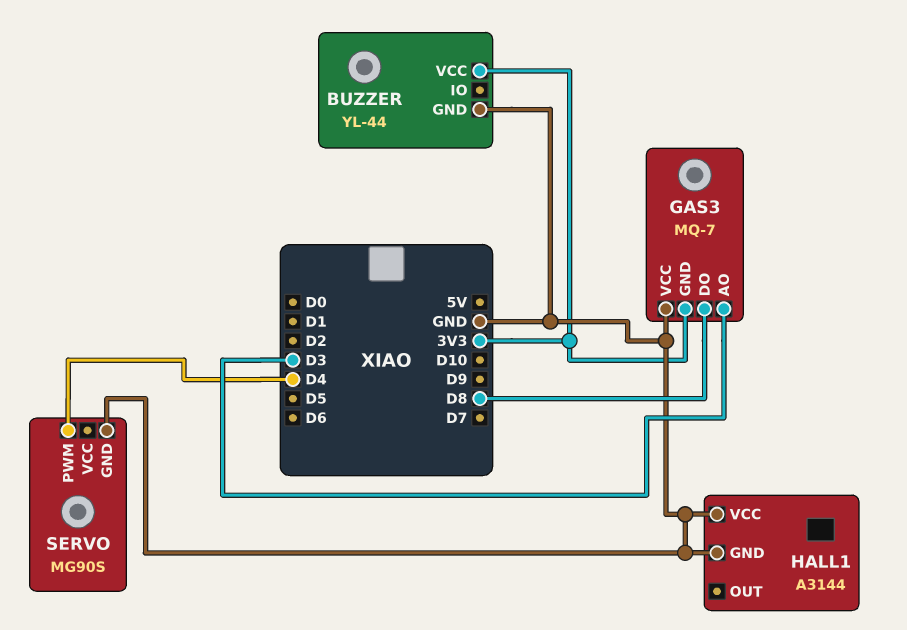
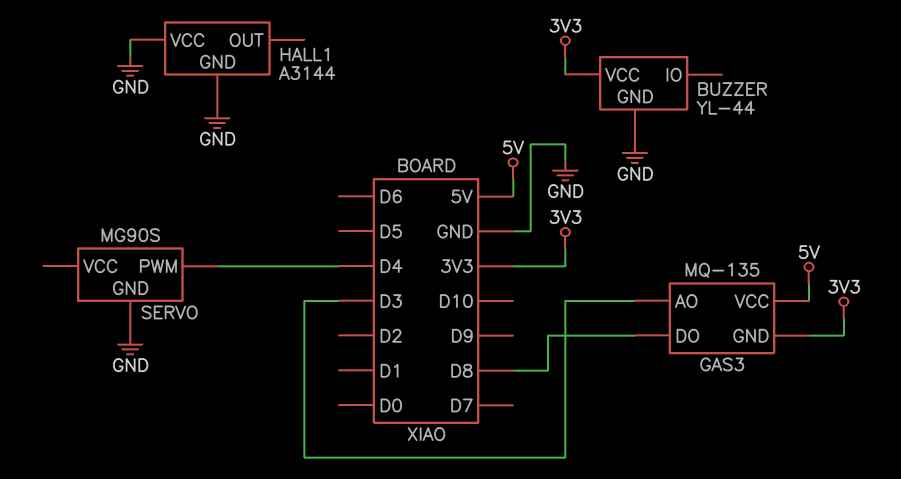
GAS3: MQ-7 -> MQ-135
GAS3 pin VCC: GND -> 5V

